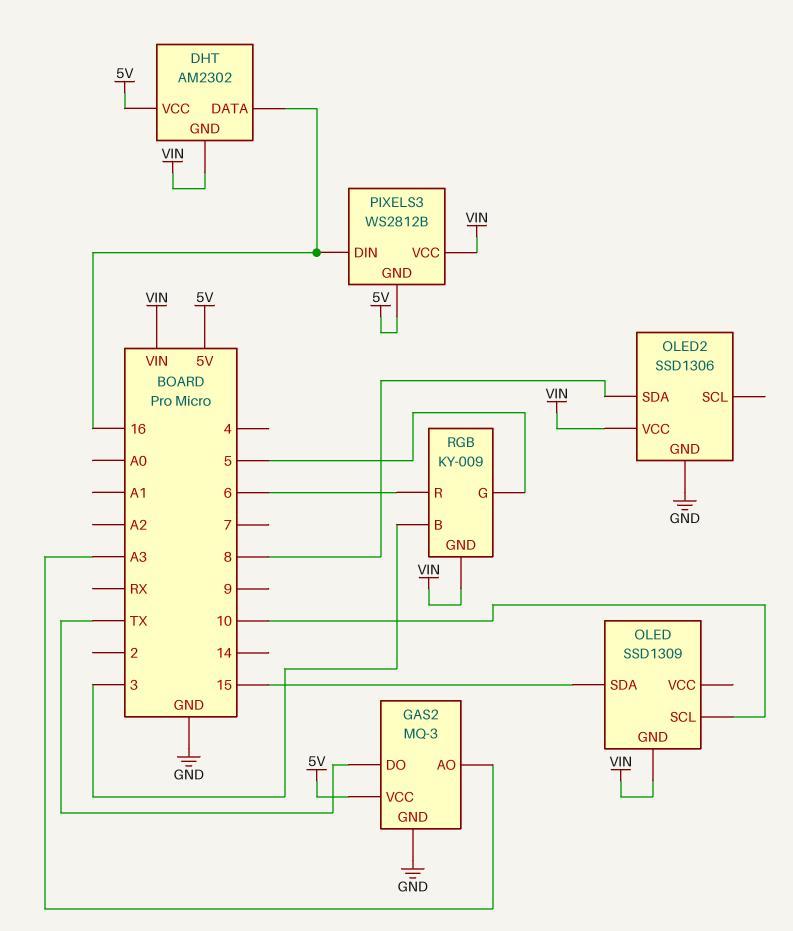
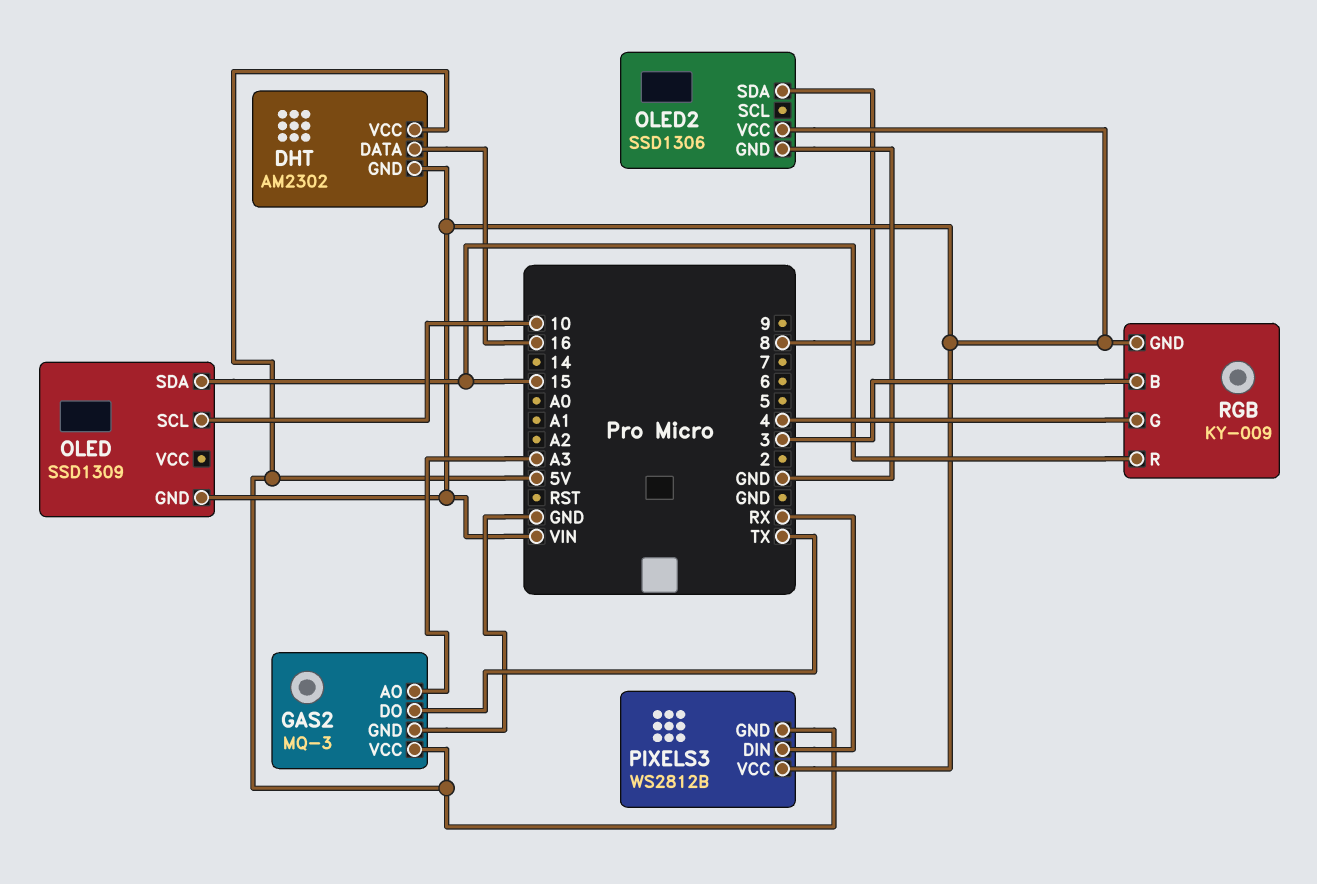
PIXELS3 pin DIN: 16 -> RX
RGB pin G: 5 -> 4
RGB pin R: 6 -> 15

